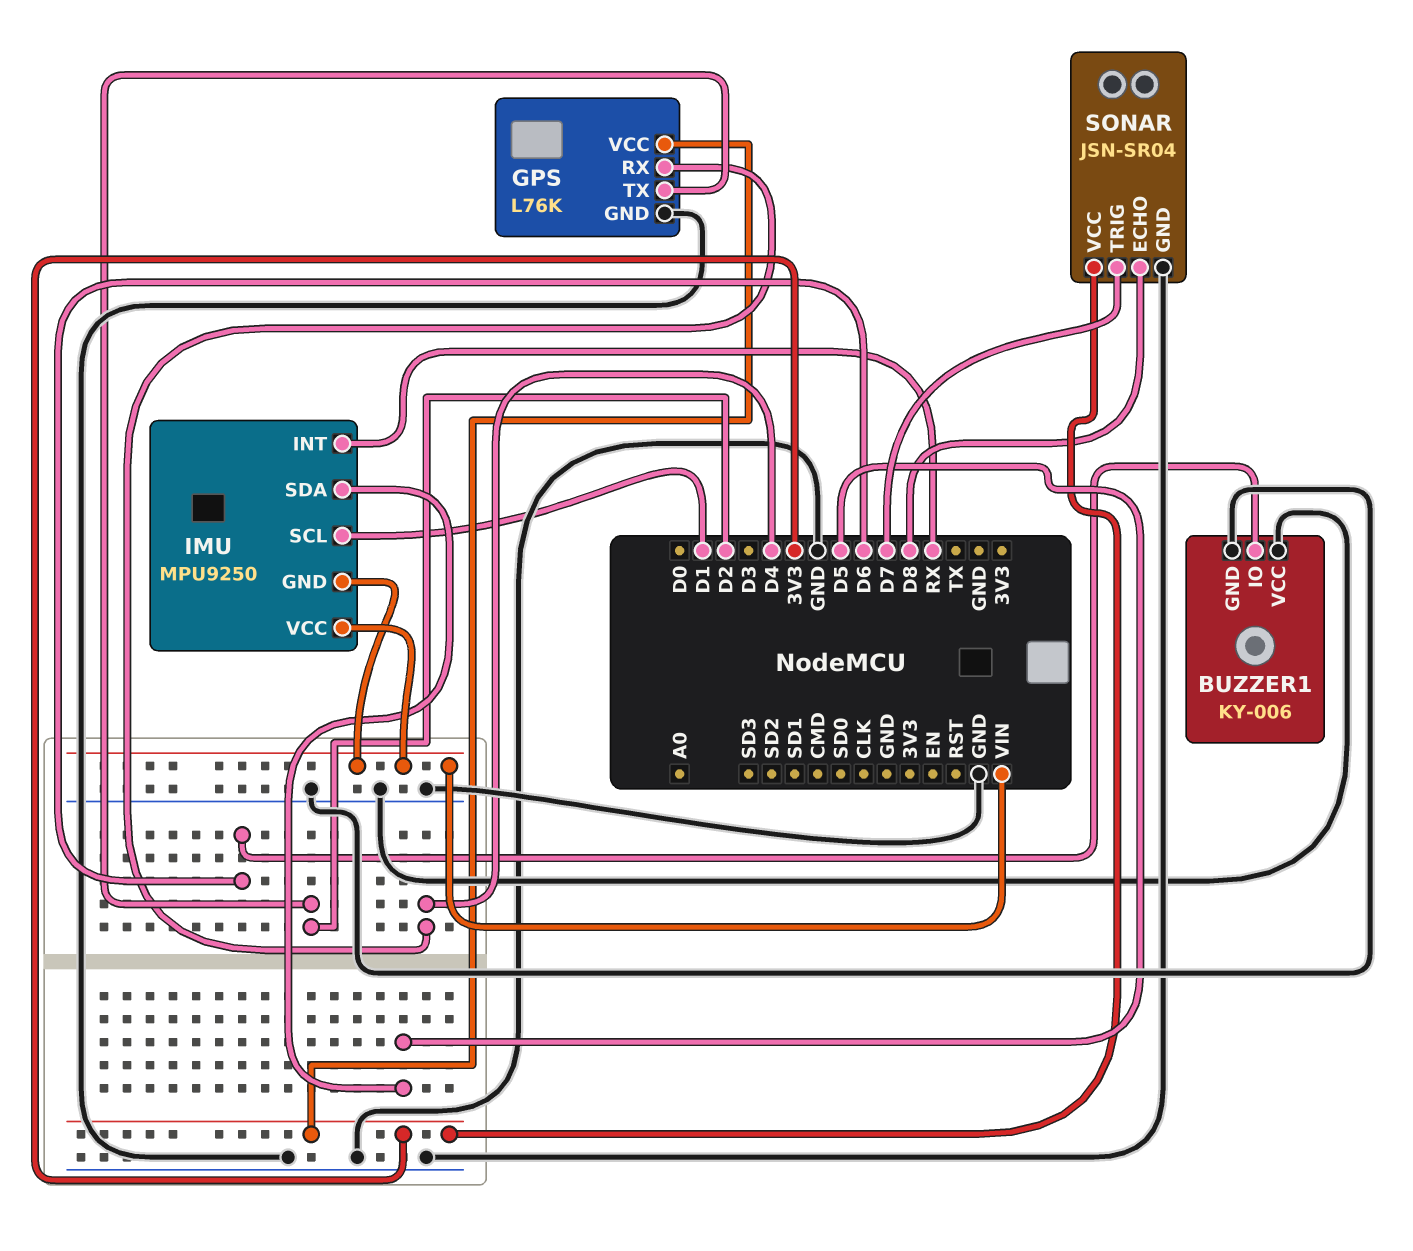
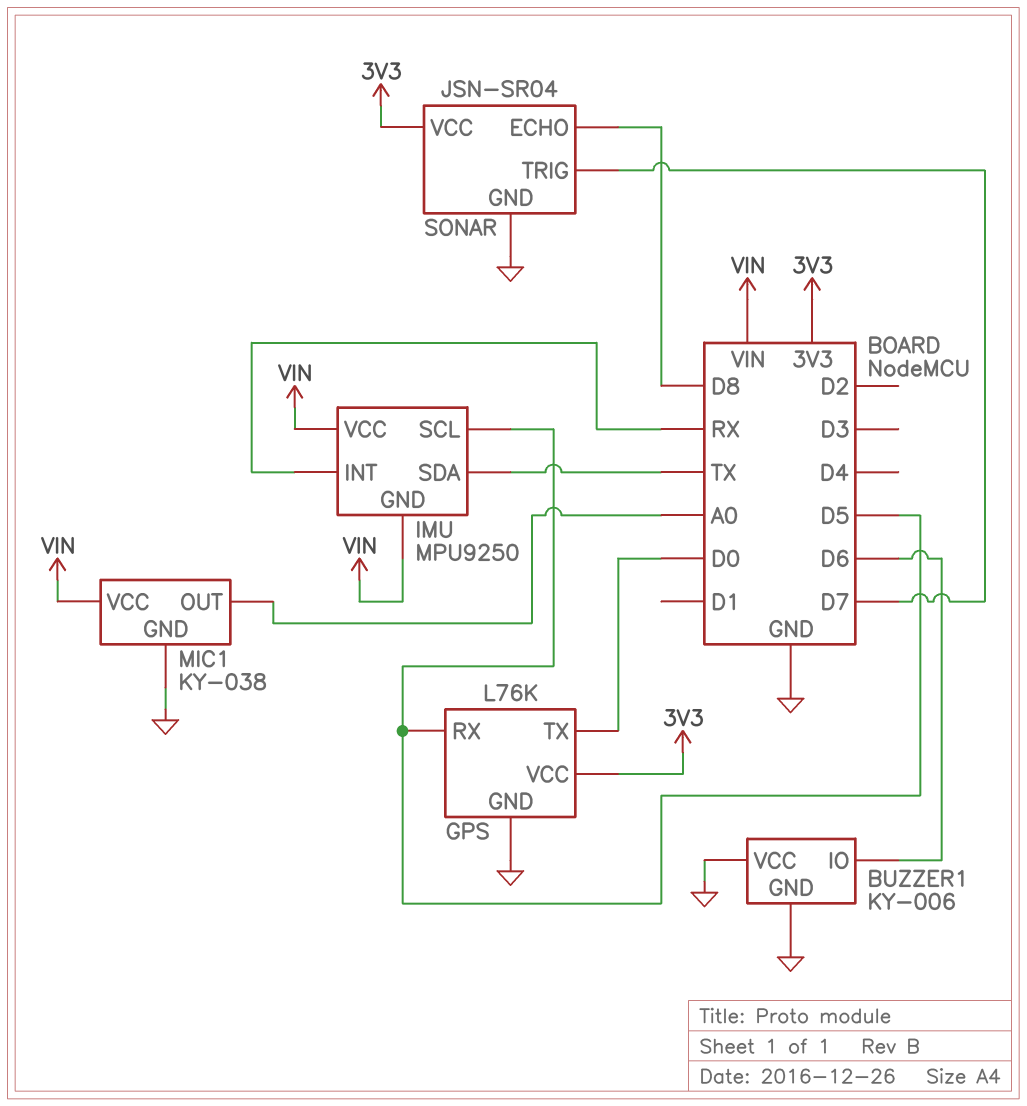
GPS pin RX: D4 -> D5
GPS pin TX: D2 -> D0
IMU pin SCL: D1 -> D5
IMU pin SDA: D5 -> TX
MIC1: none -> KY-038
MIC1 pin GND: none -> GND
MIC1 pin OUT: none -> A0
MIC1 pin VCC: none -> VIN

